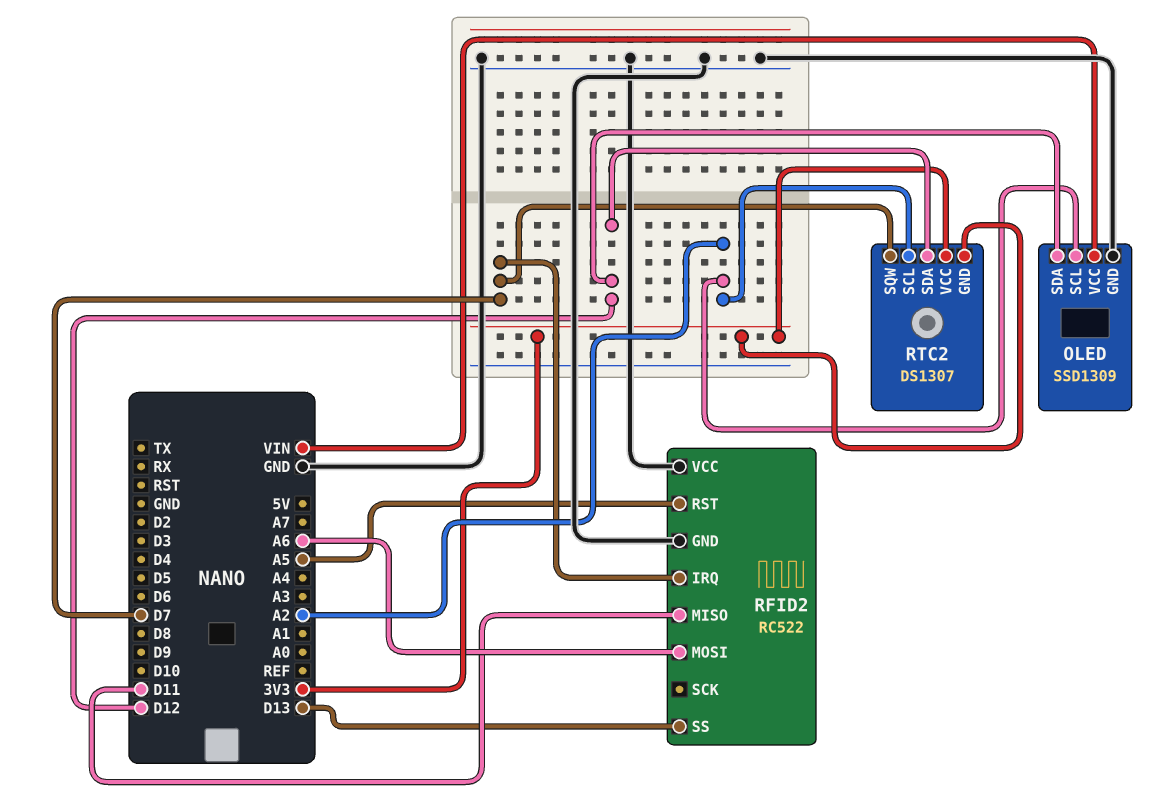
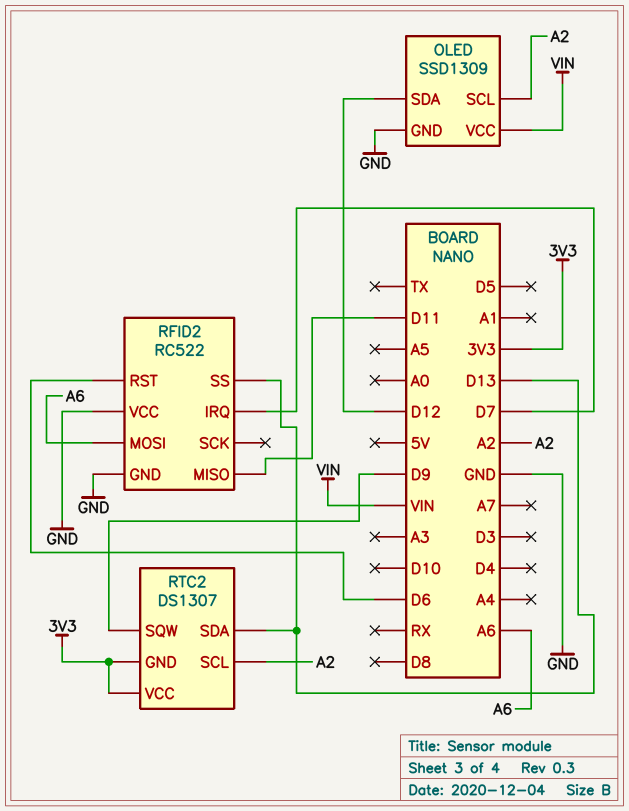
RFID2 pin RST: A5 -> D6
RTC2 pin SDA: D12 -> D13
RTC2 pin SQW: D7 -> D9

